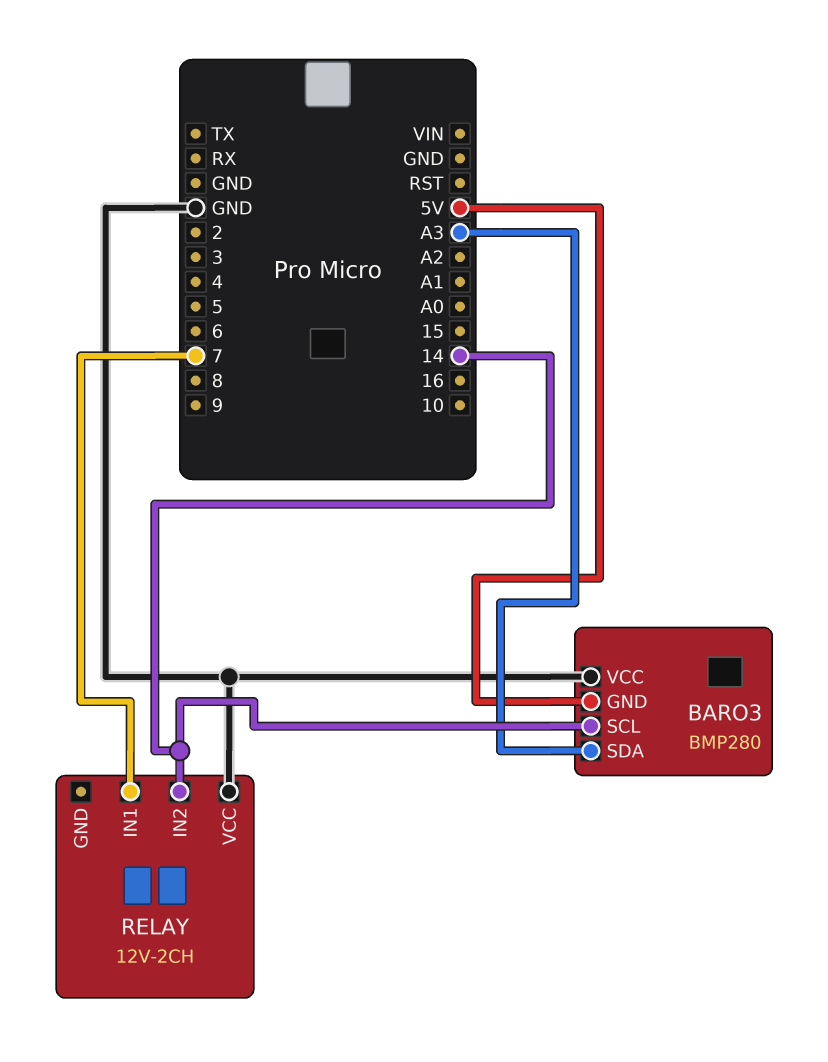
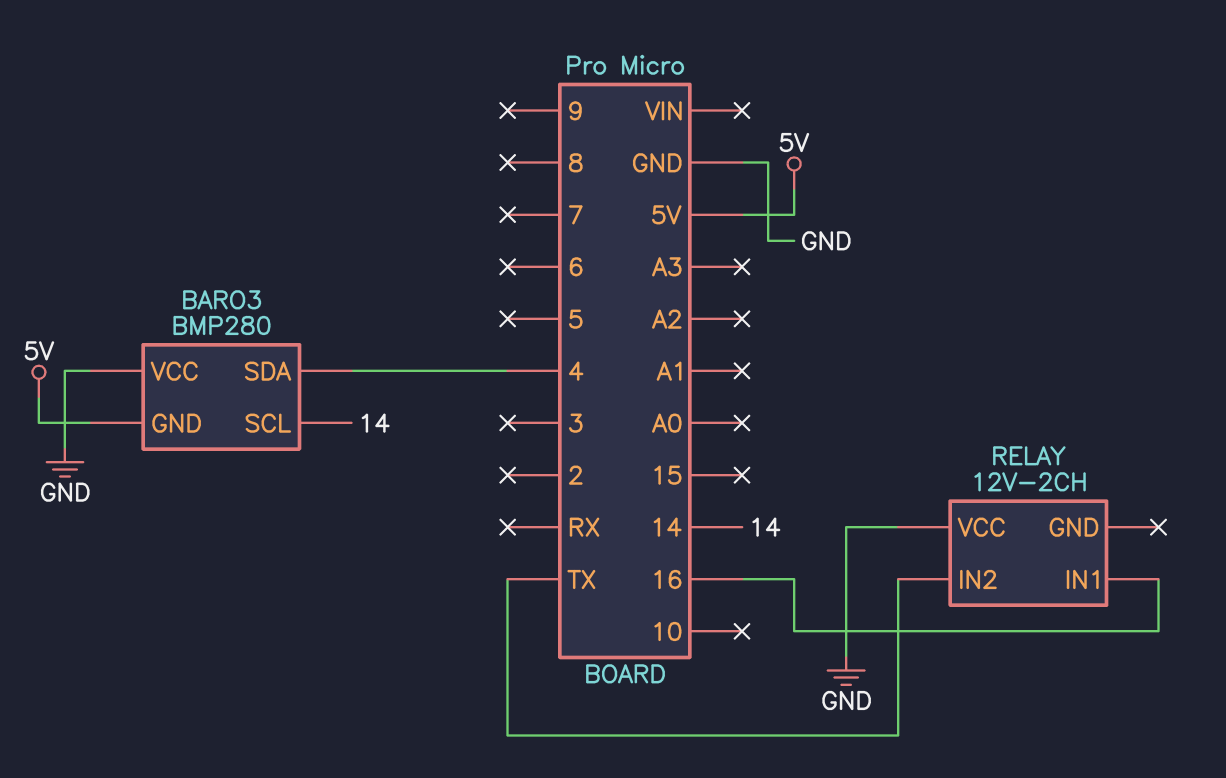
BARO3 pin SDA: A3 -> 4
RELAY pin IN1: 7 -> 16
RELAY pin IN2: 14 -> TX

